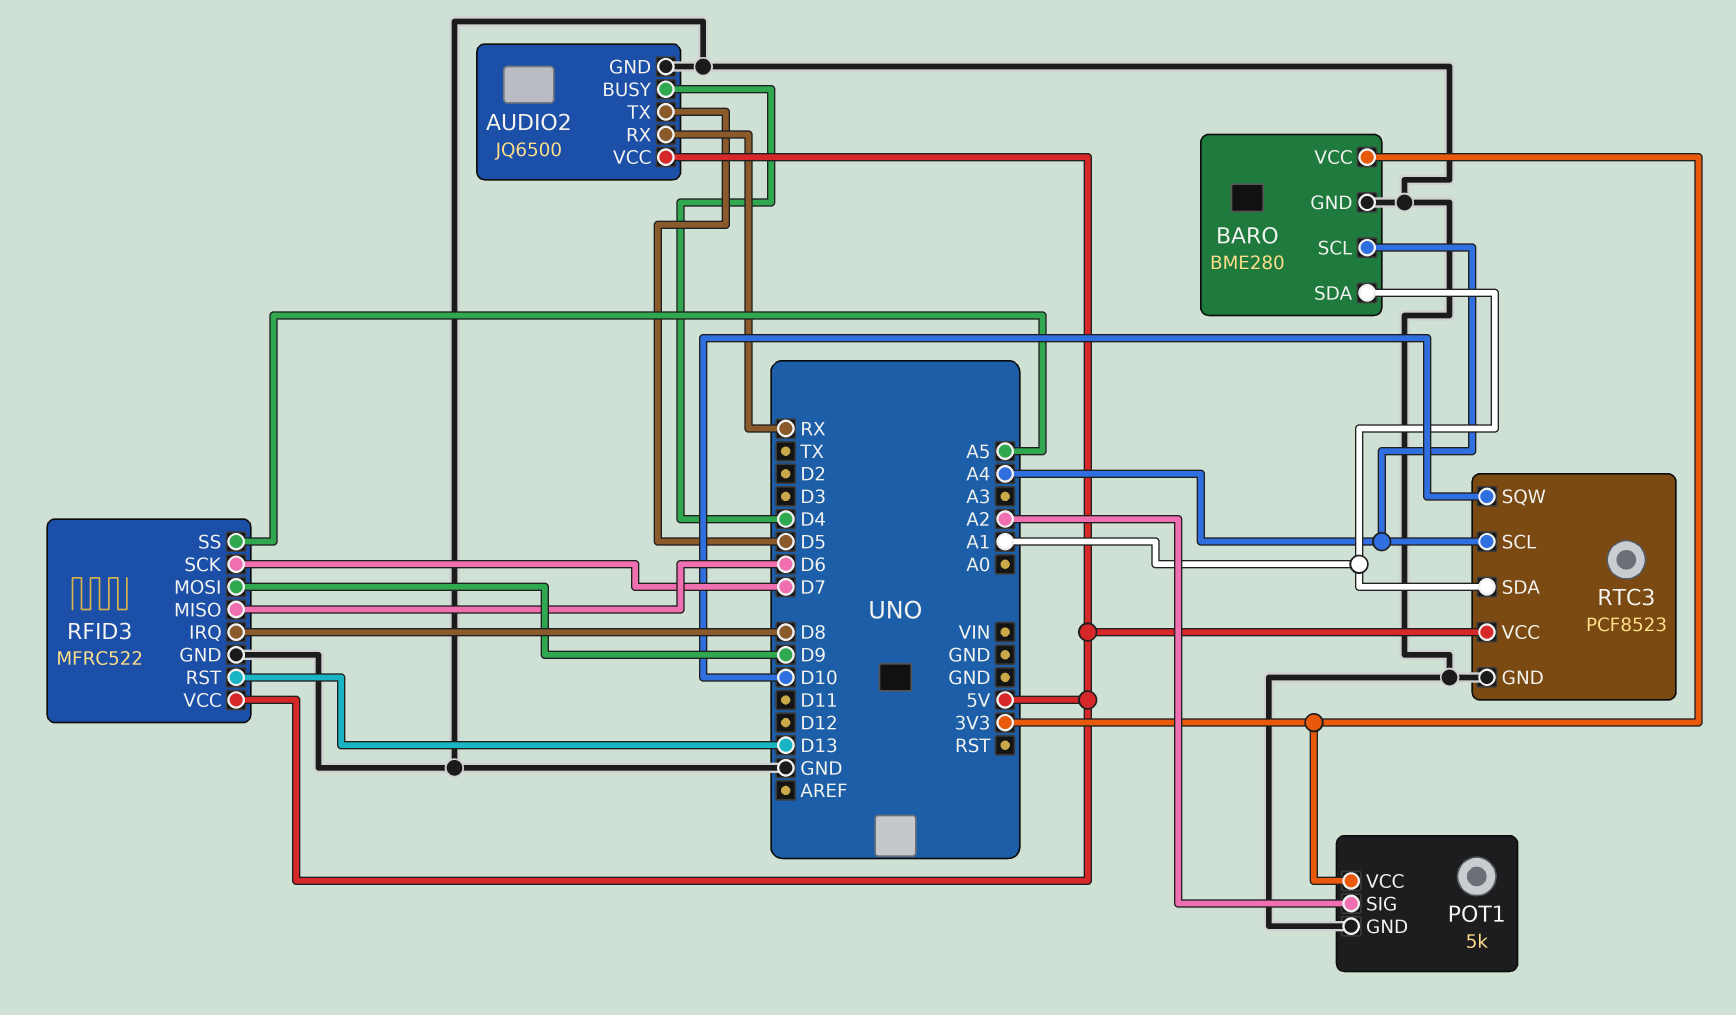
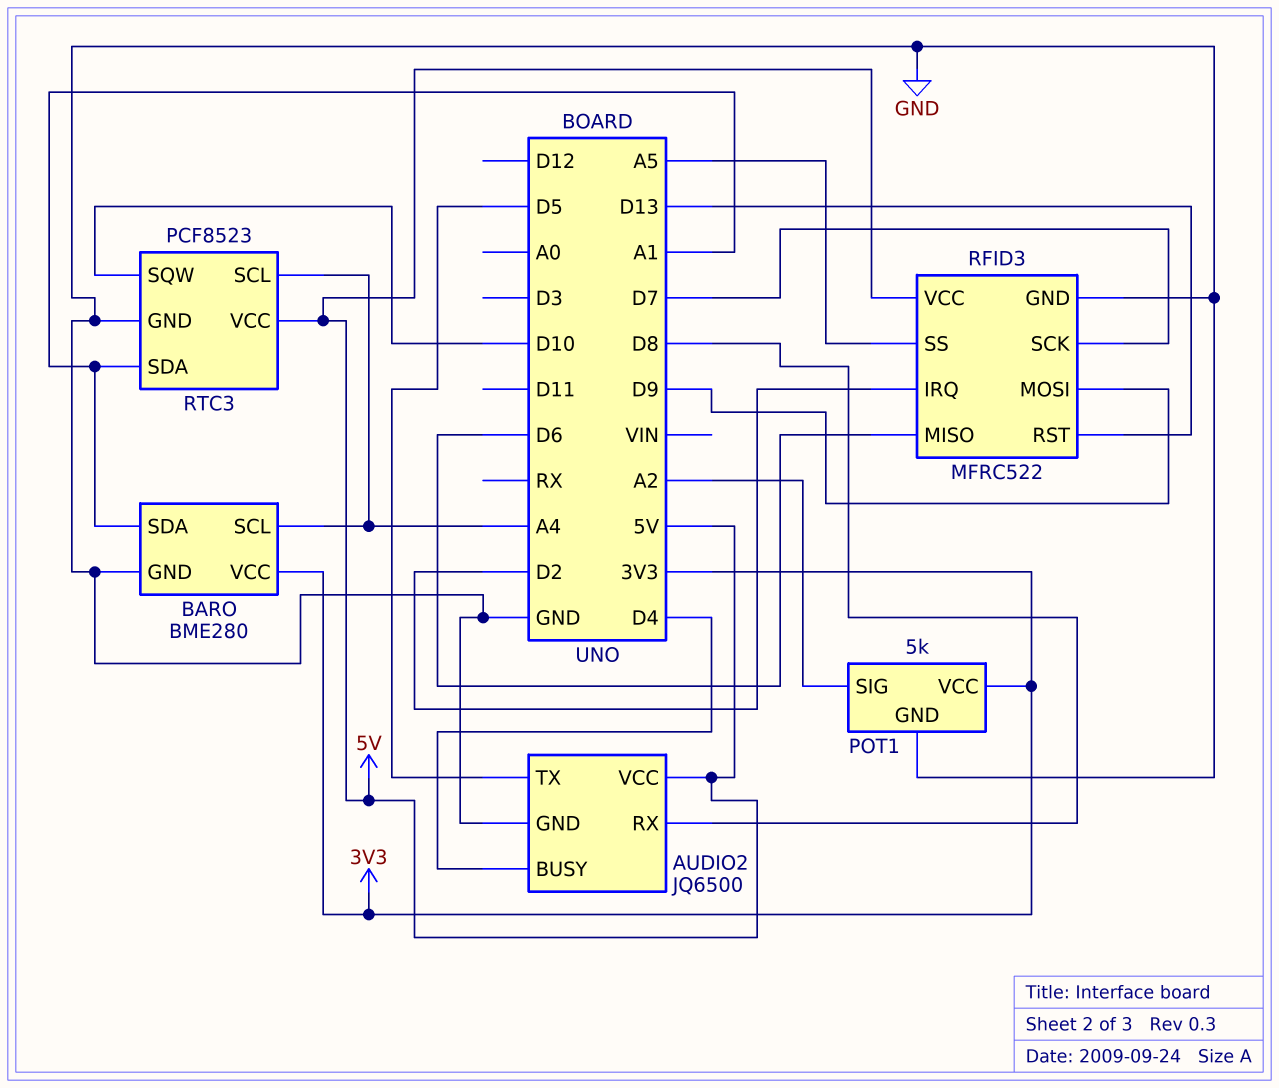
AUDIO2 pin RX: RX -> D8
RFID3 pin IRQ: D8 -> D2

